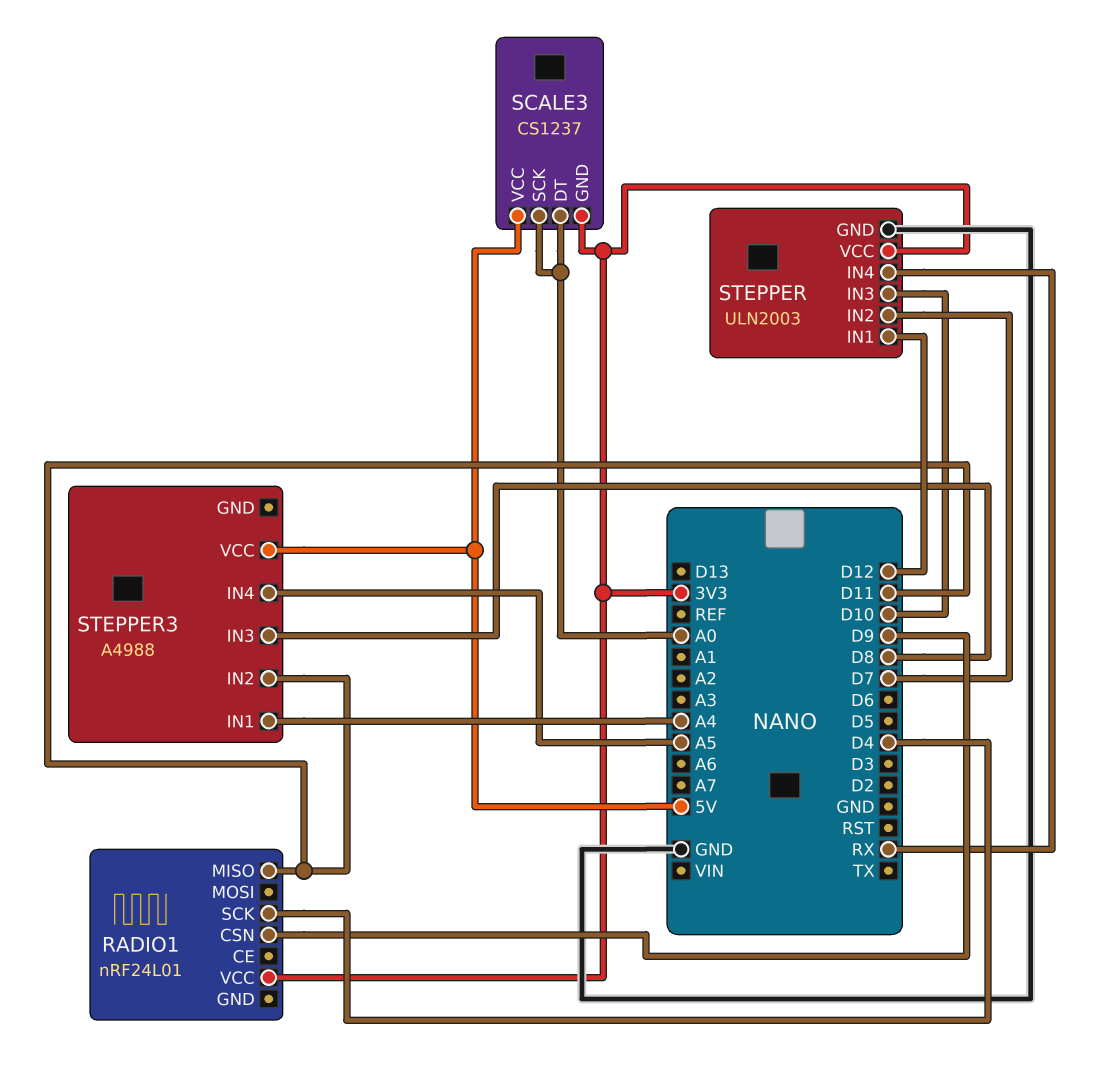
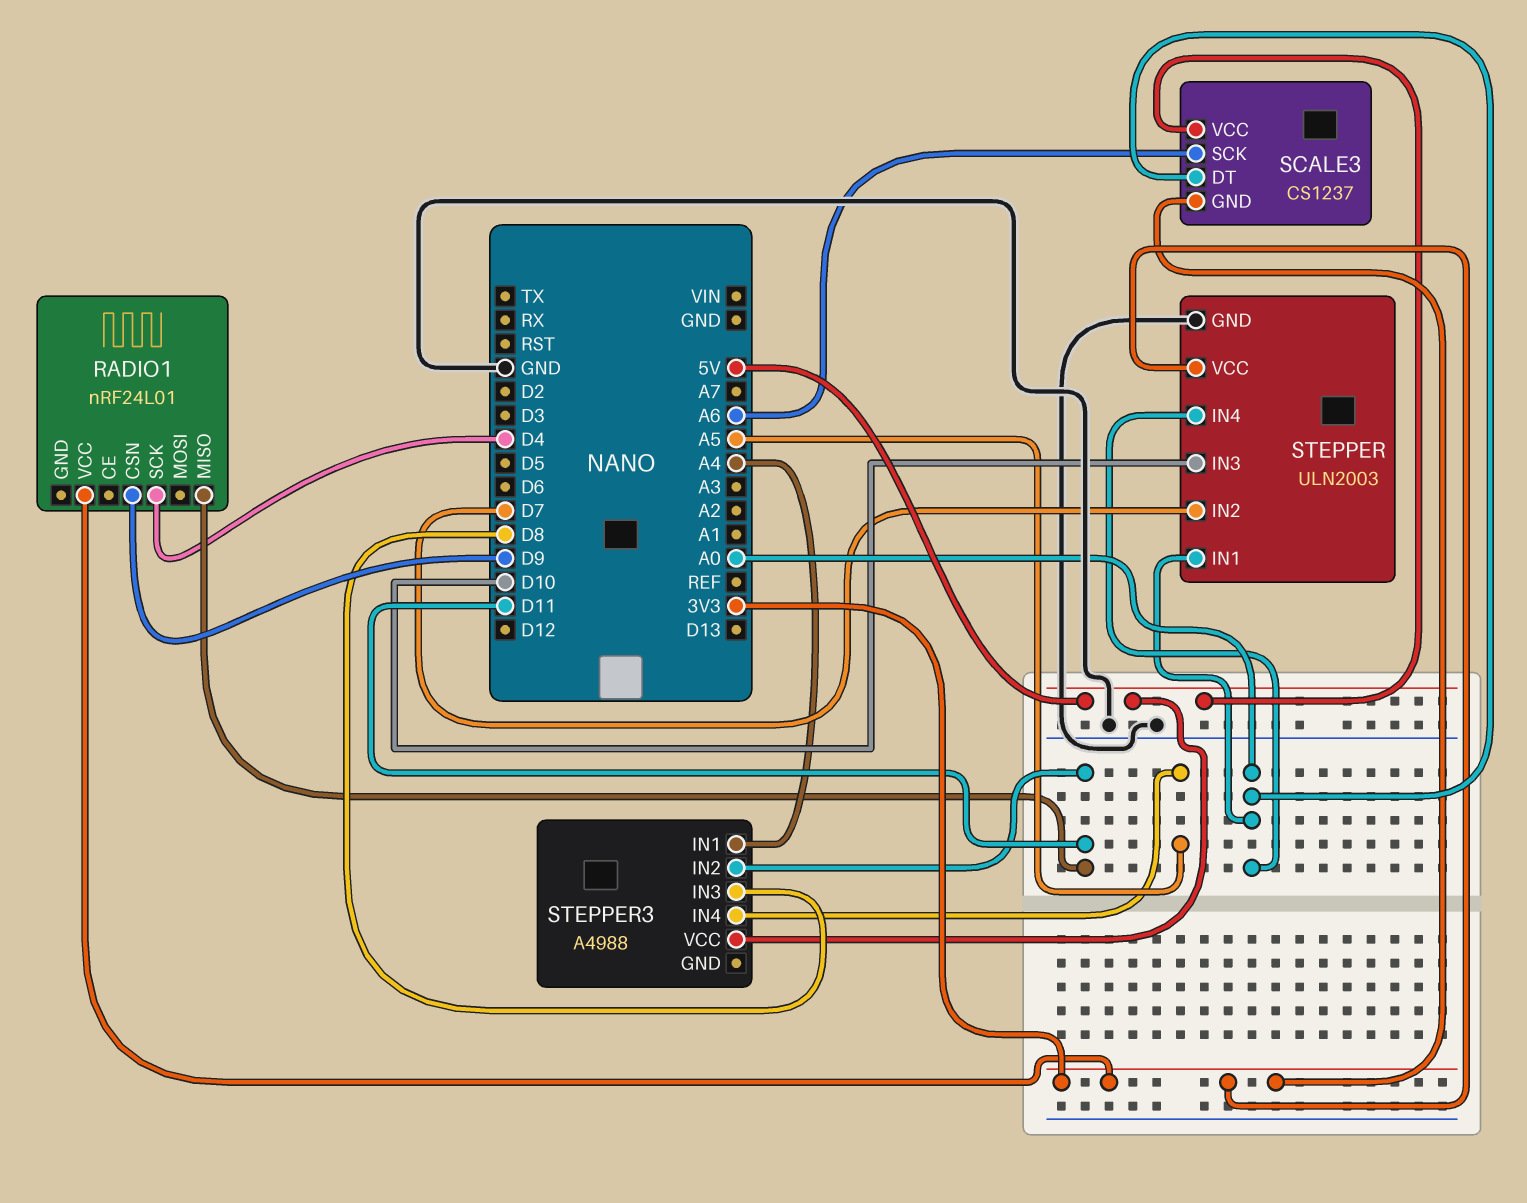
SCALE3 pin SCK: A0 -> A6
STEPPER pin IN1: D12 -> A0
STEPPER pin IN4: RX -> A0

